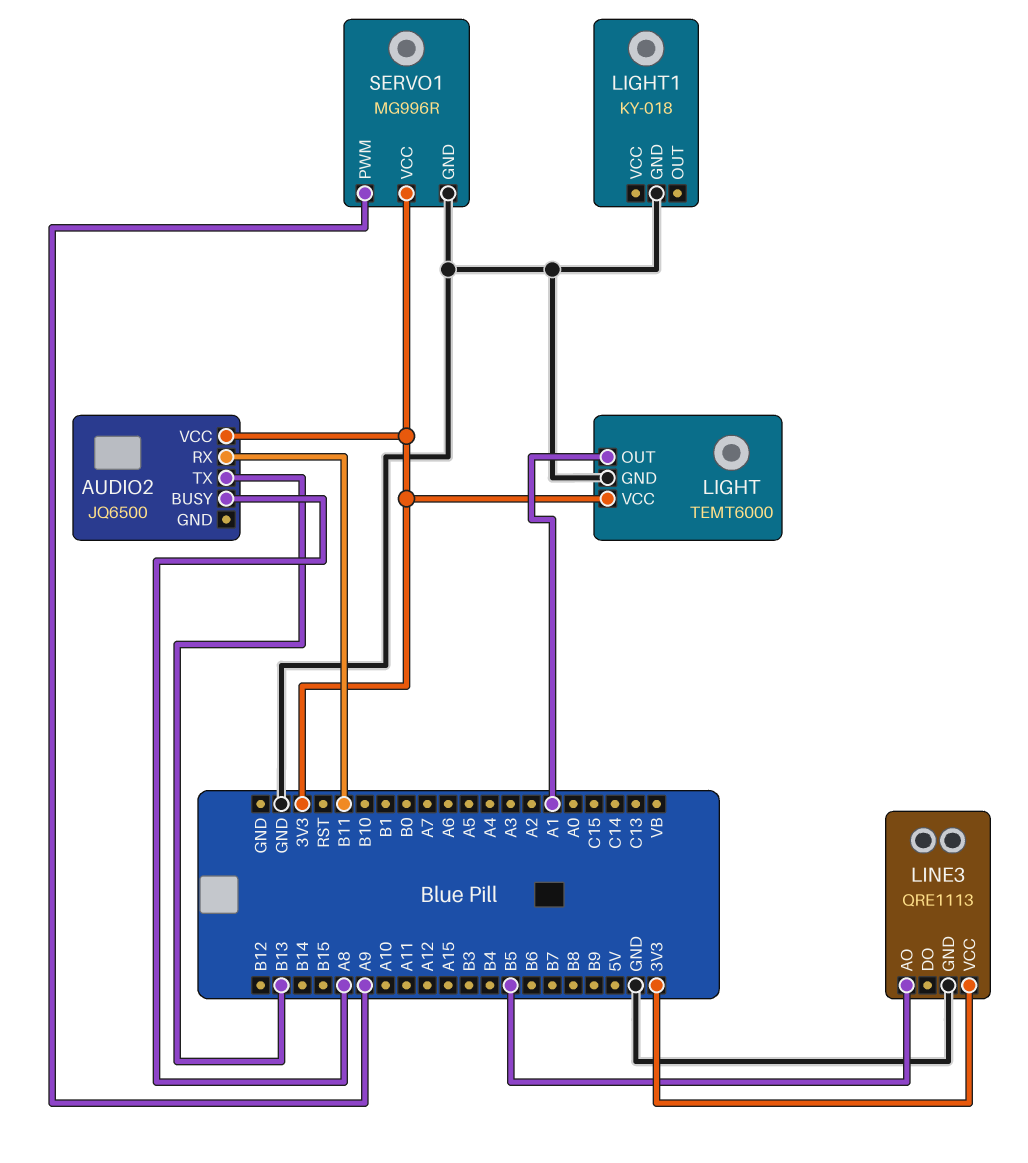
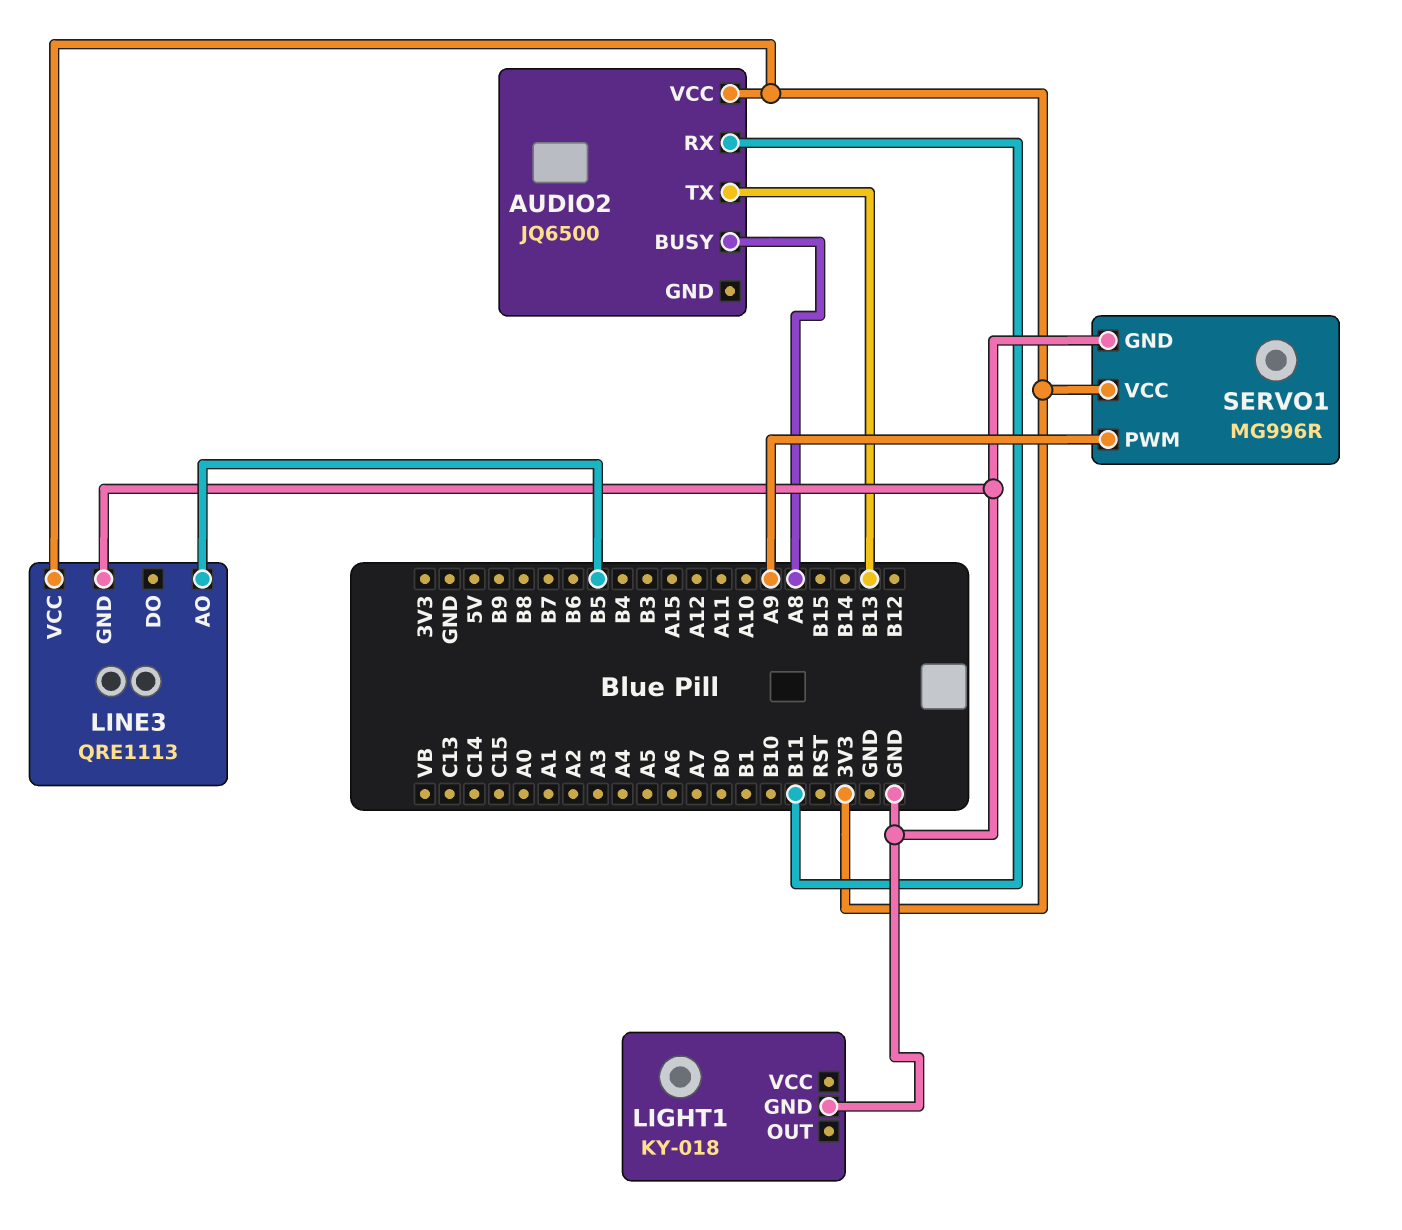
LIGHT: TEMT6000 -> none
LIGHT pin GND: GND -> none
LIGHT pin OUT: A1 -> none
LIGHT pin VCC: 3V3 -> none

